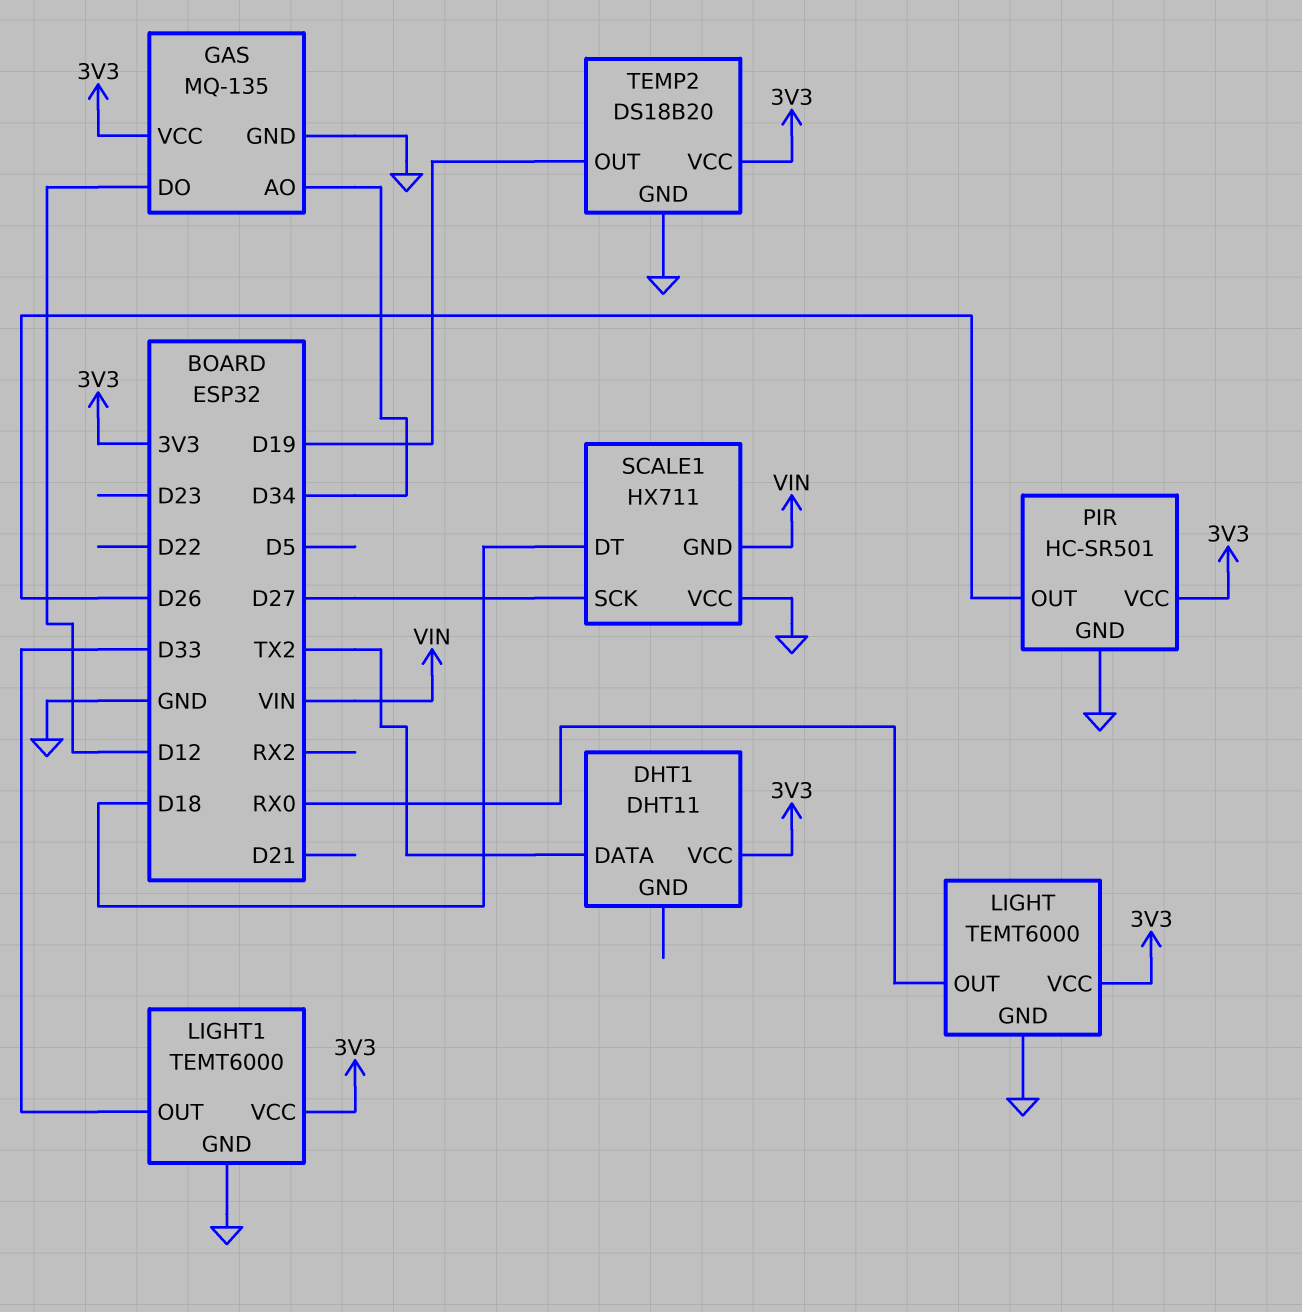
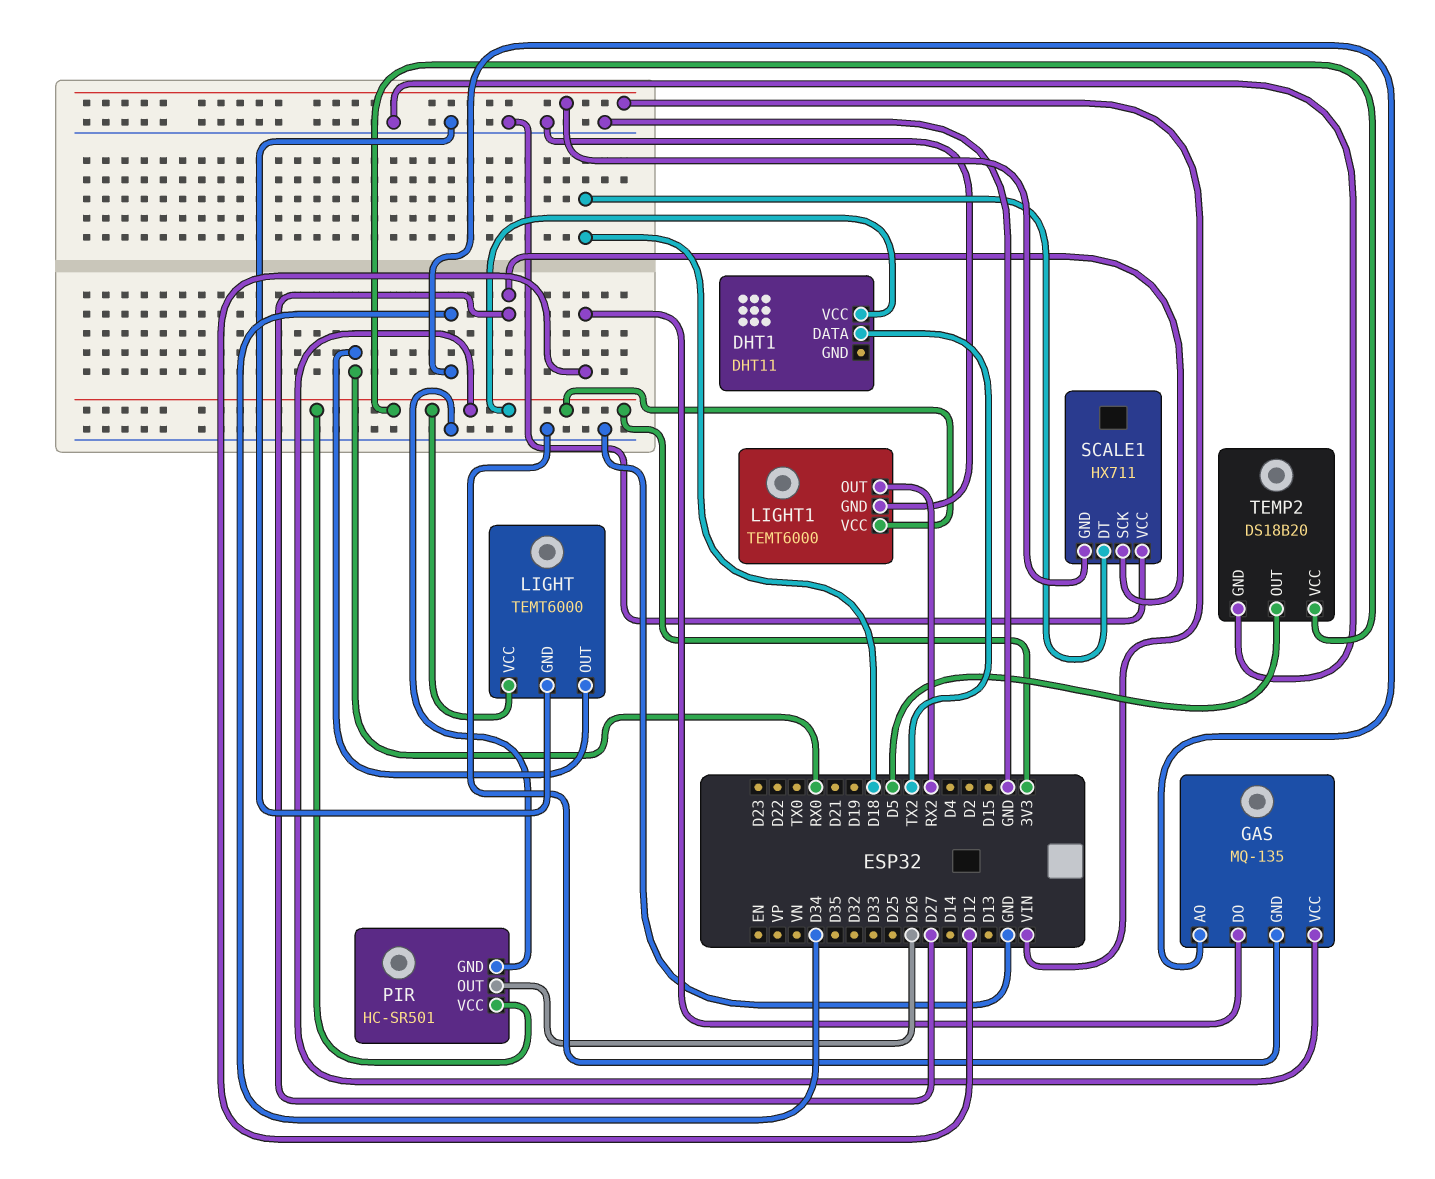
LIGHT1 pin OUT: D33 -> RX2
TEMP2 pin OUT: D19 -> D5

